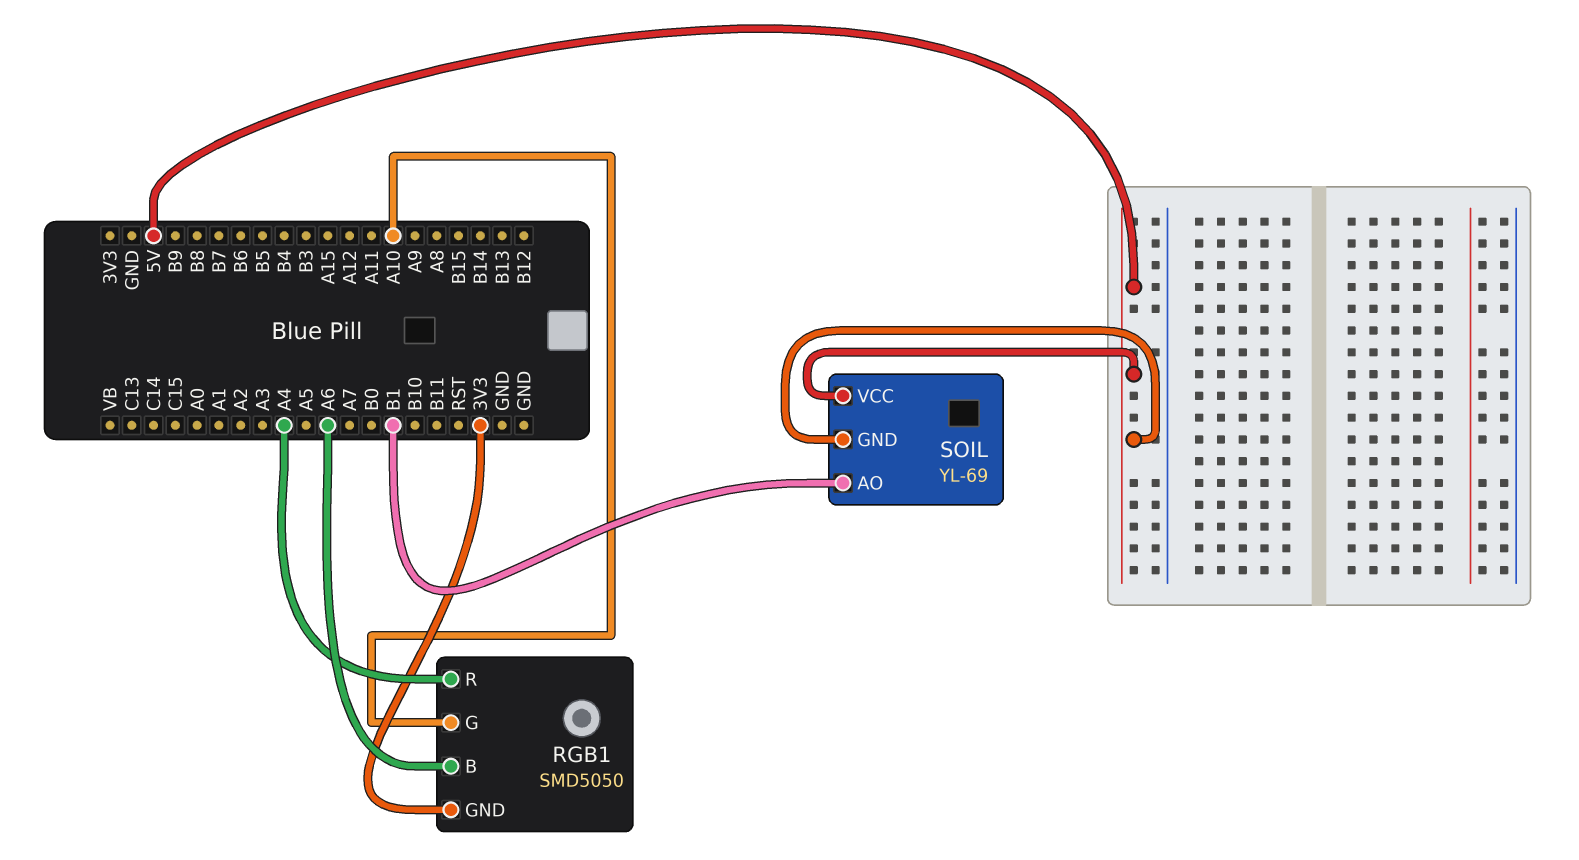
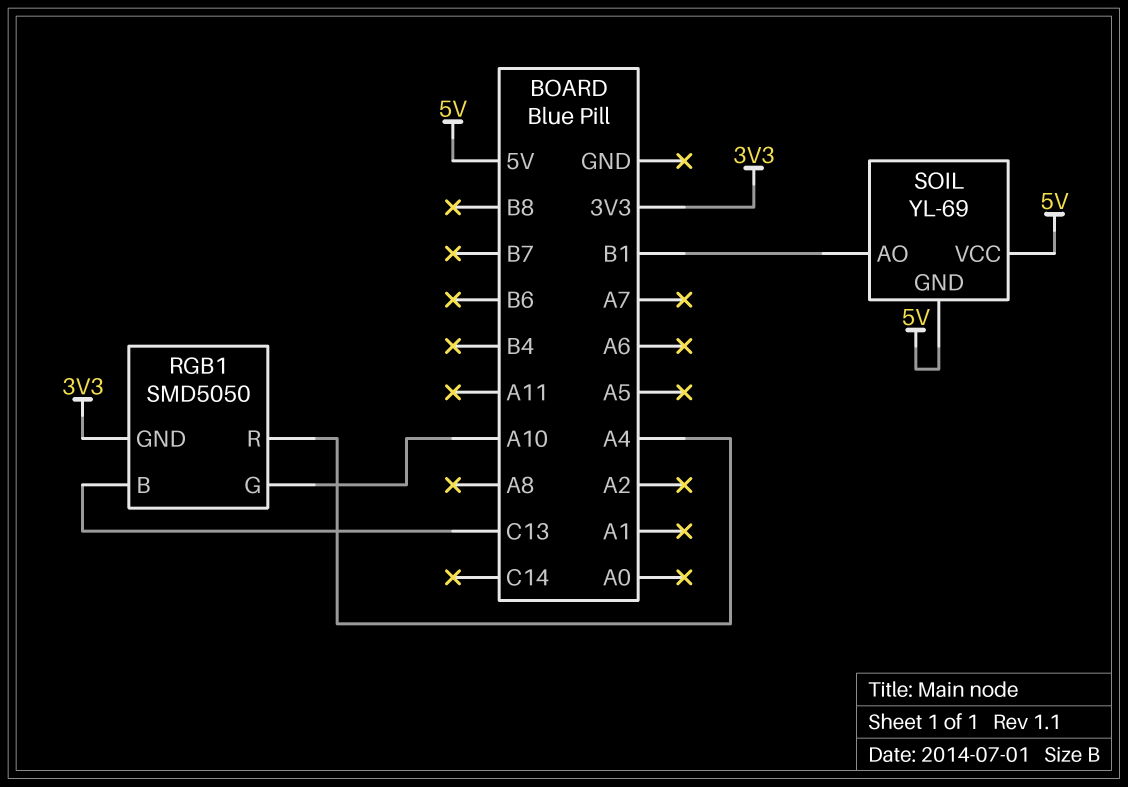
RGB1 pin B: A6 -> C13

